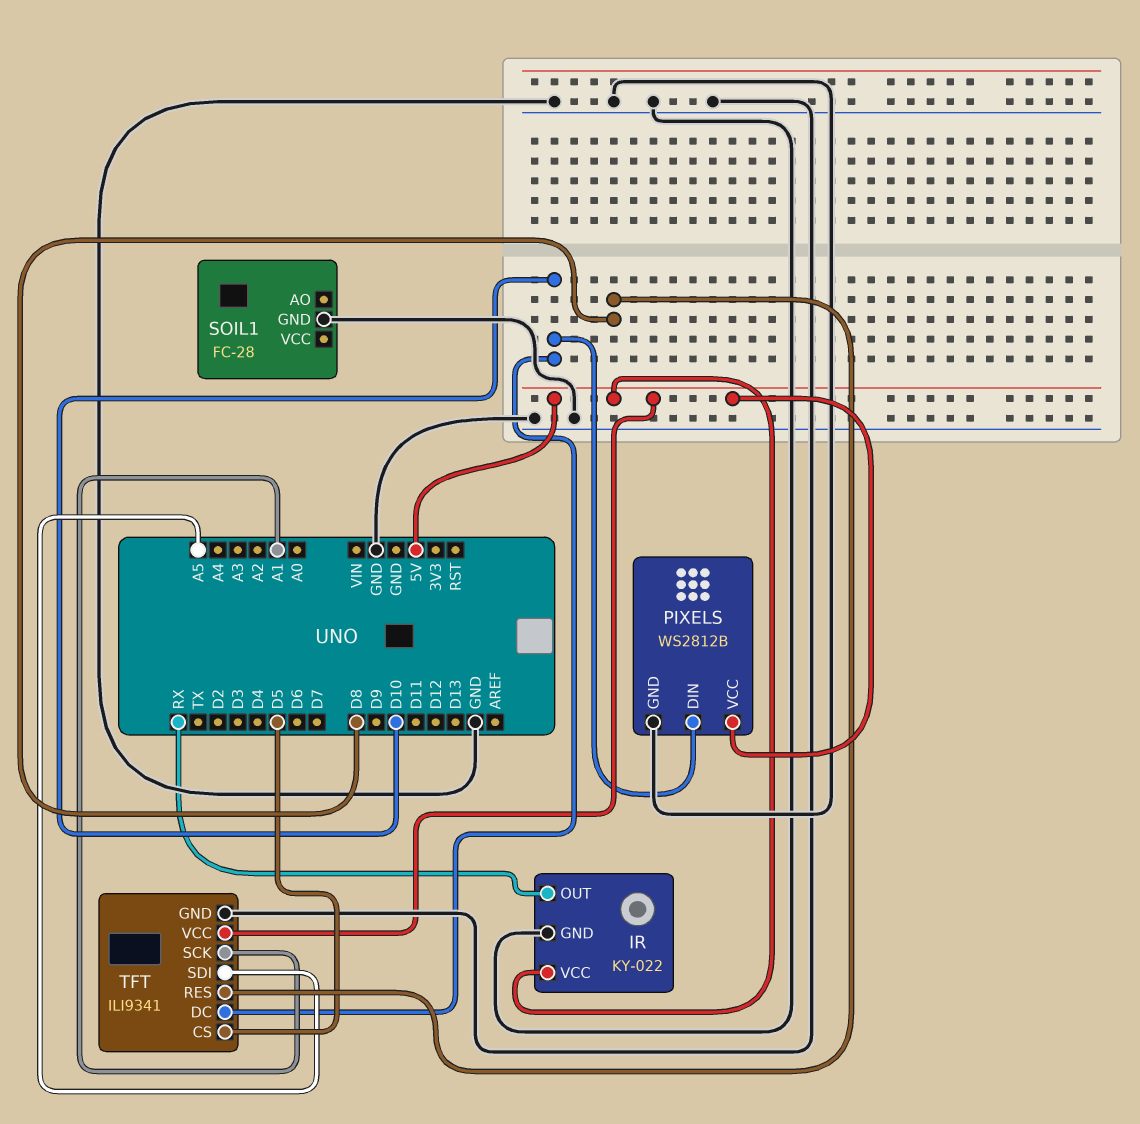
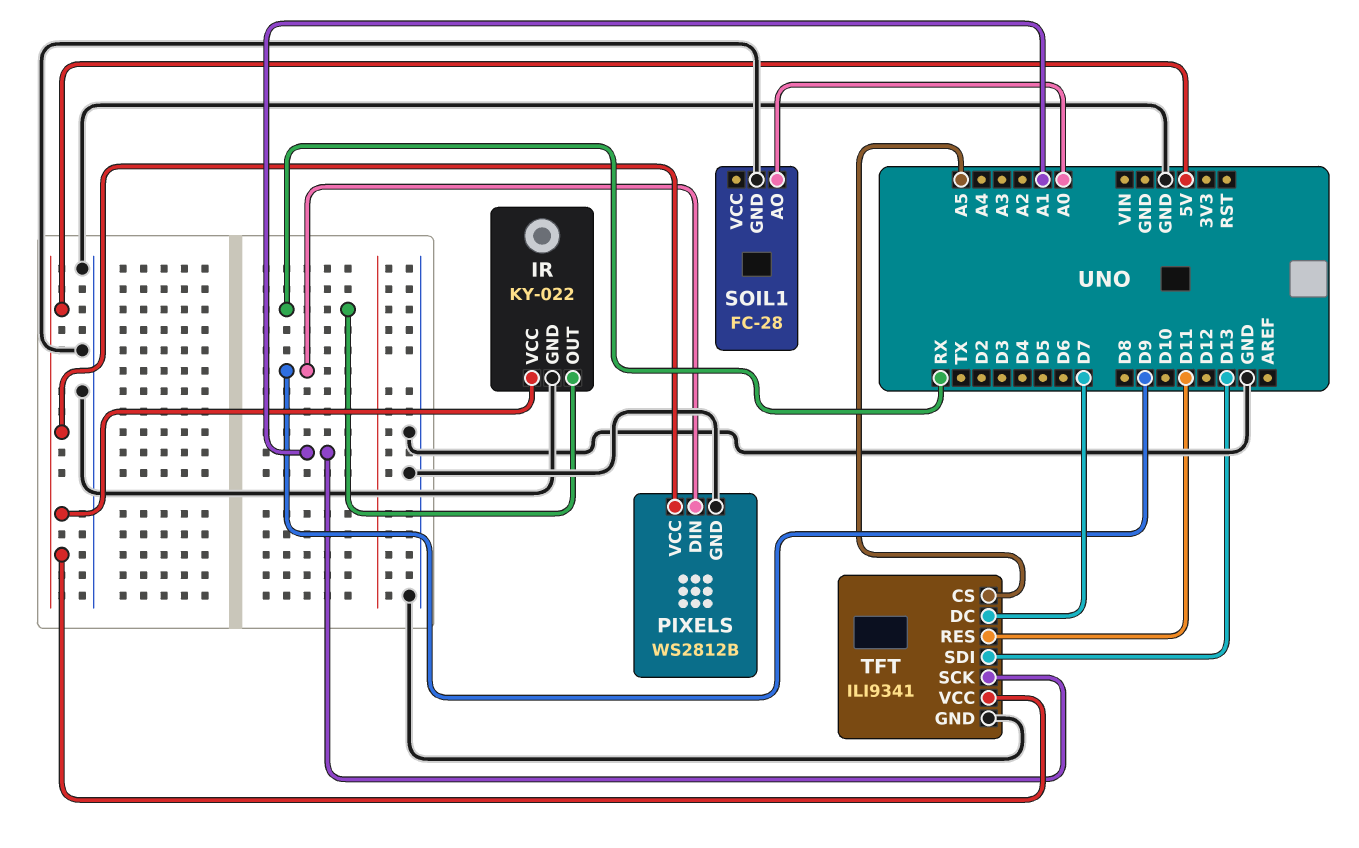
PIXELS pin DIN: D10 -> D9
SOIL1 pin AO: none -> A0
TFT pin CS: D5 -> A5
TFT pin DC: D10 -> D7
TFT pin RES: D8 -> D11
TFT pin SDI: A5 -> D13

